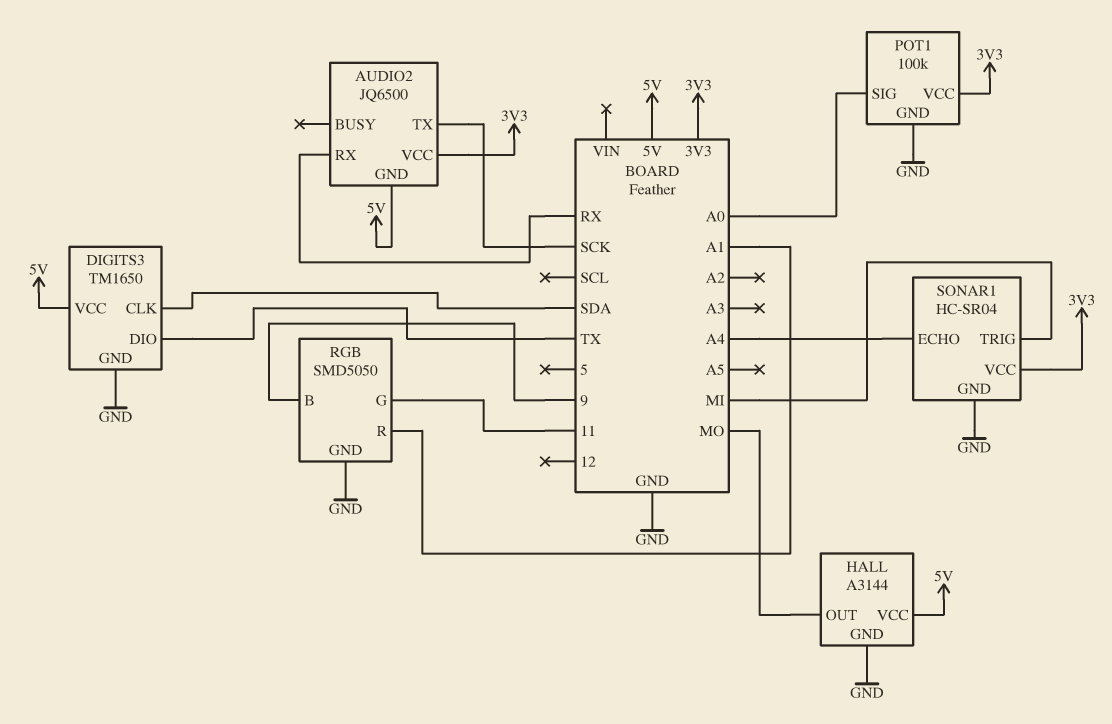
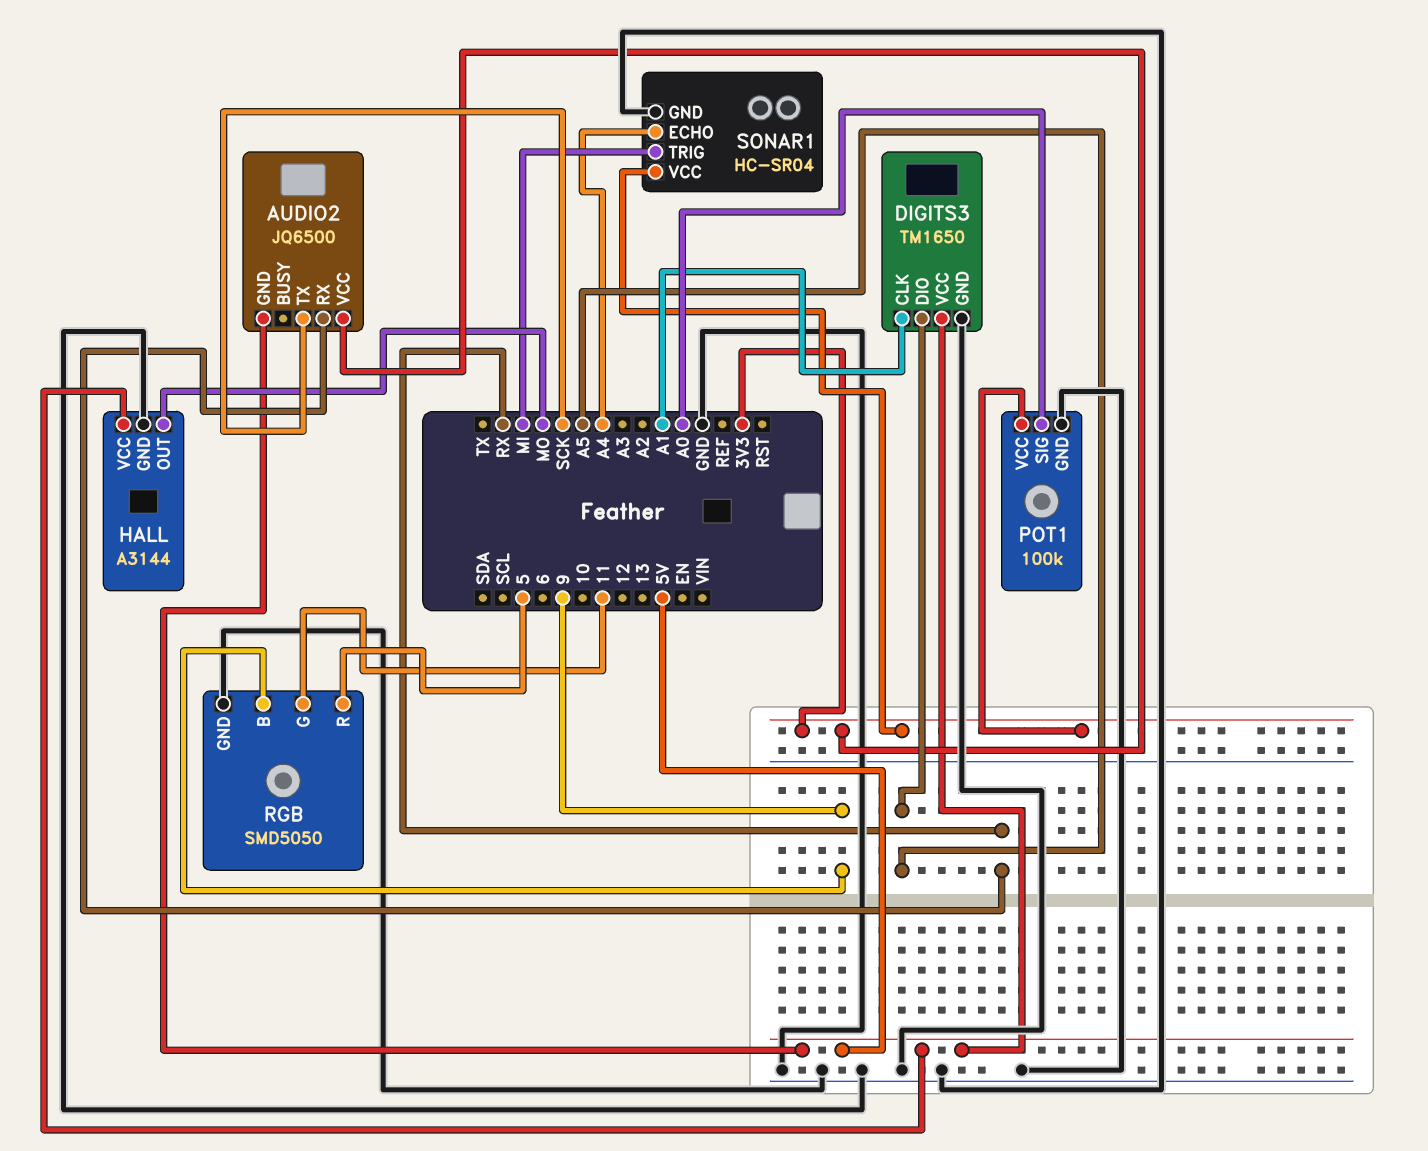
DIGITS3 pin CLK: SDA -> A1
DIGITS3 pin DIO: TX -> A5
RGB pin R: A1 -> 5

